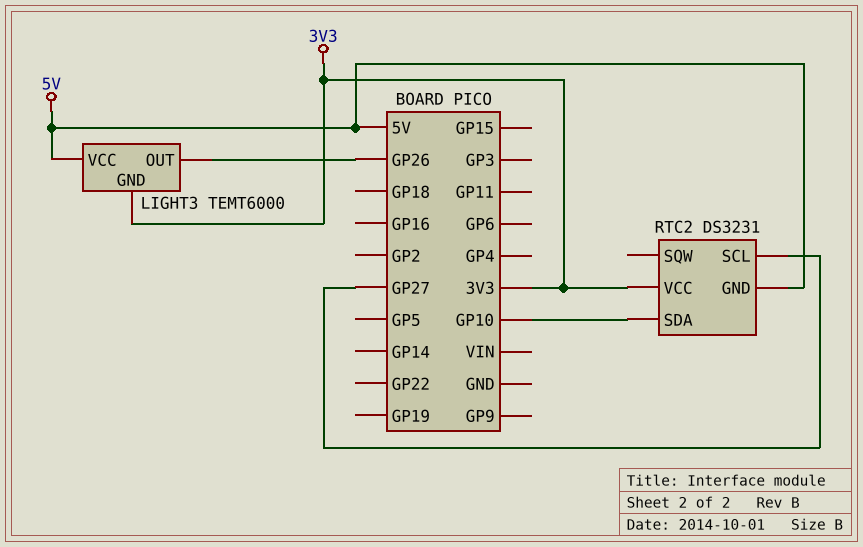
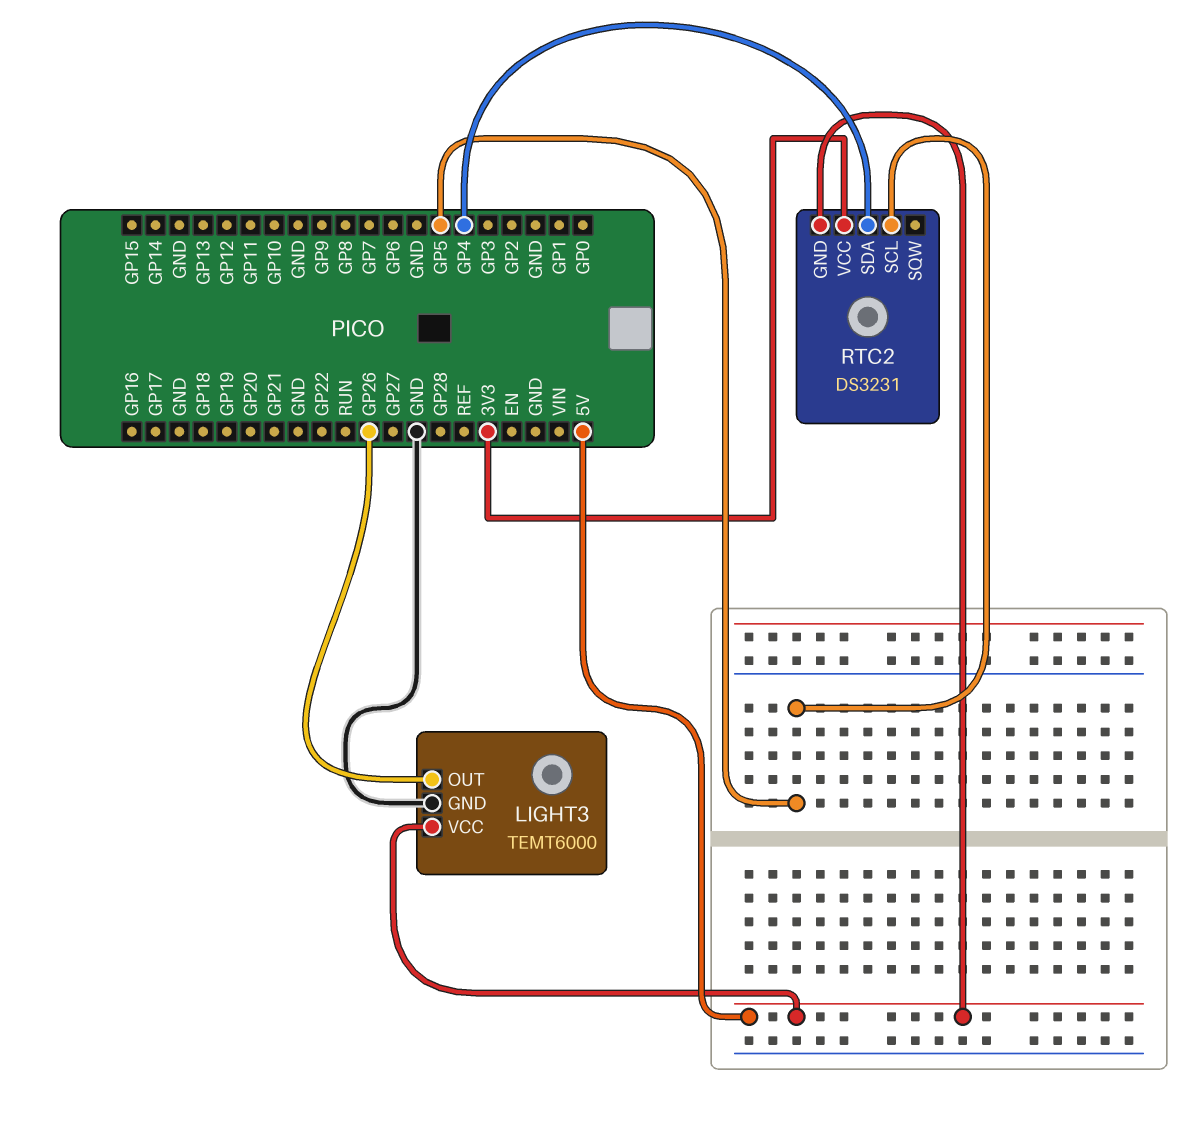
LIGHT3 pin GND: 3V3 -> GND
RTC2 pin SCL: GP27 -> GP5
RTC2 pin SDA: GP10 -> GP4

